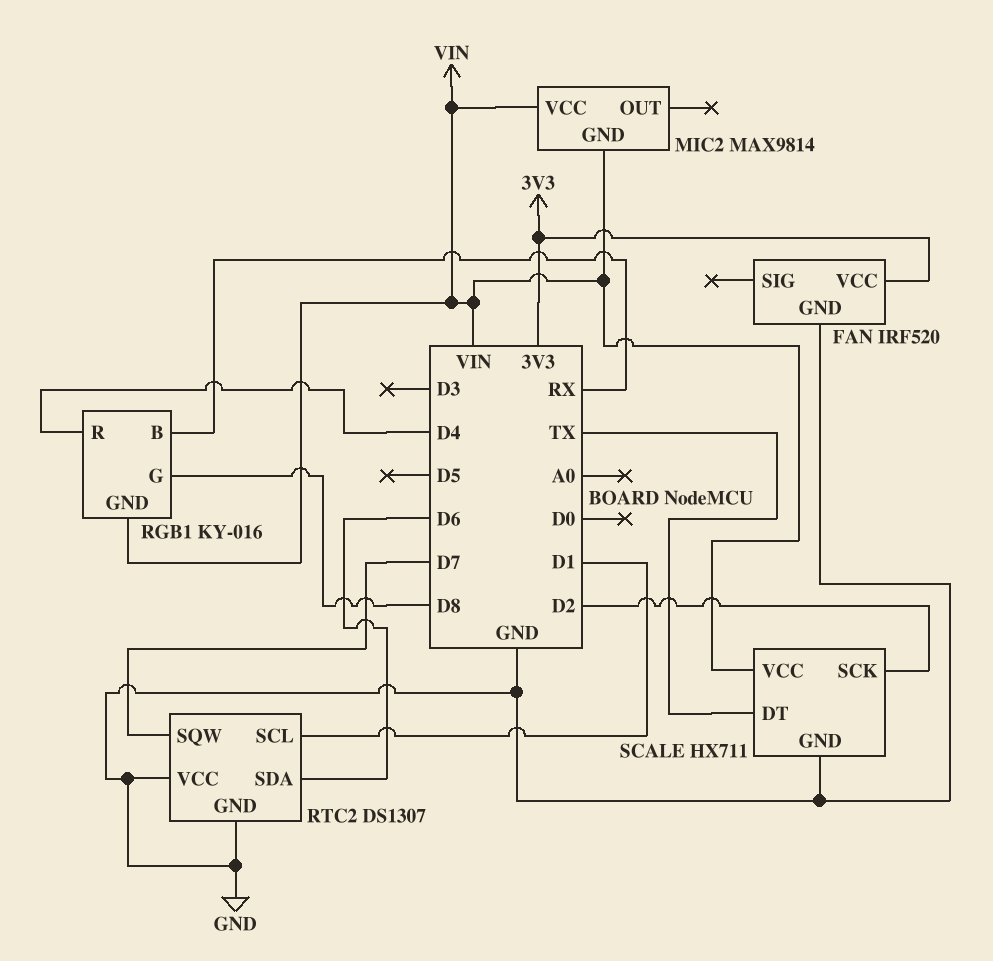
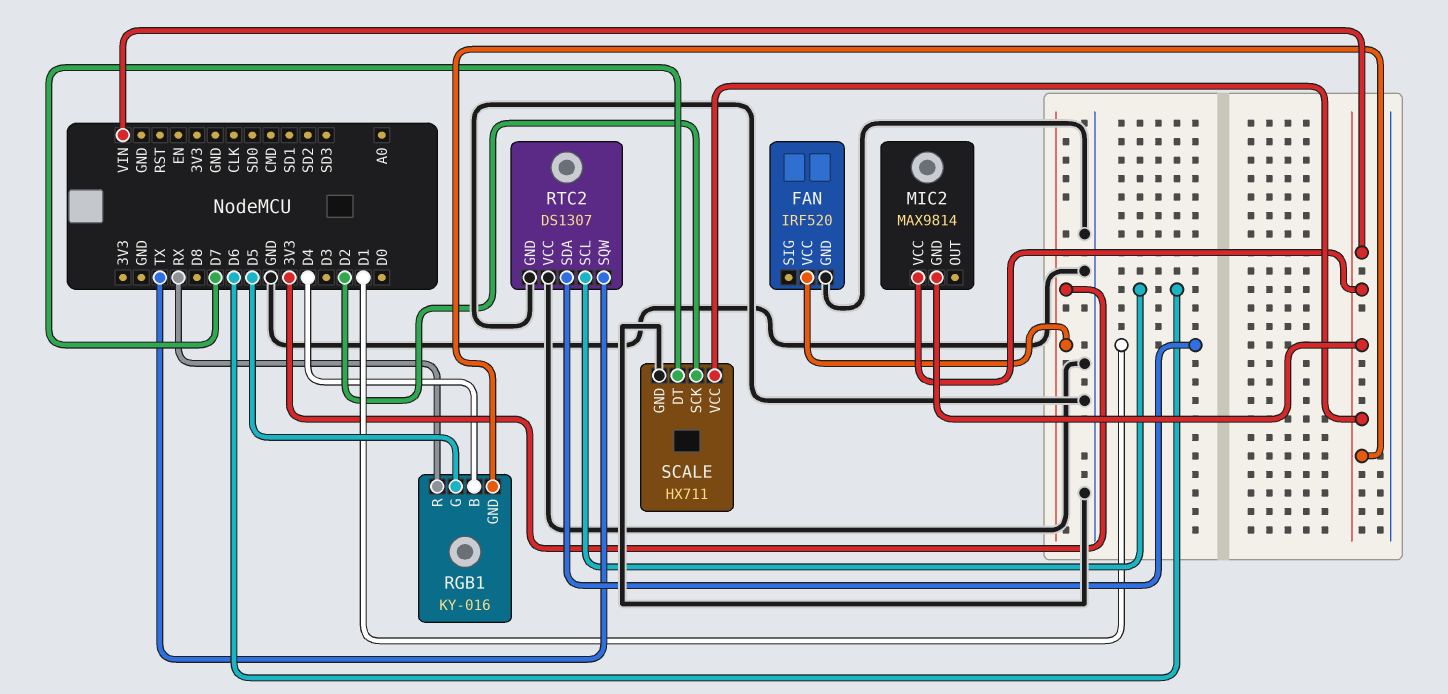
RGB1 pin B: RX -> D4
RGB1 pin G: D8 -> D5
RGB1 pin R: D4 -> RX
RTC2 pin SCL: D1 -> D6
RTC2 pin SDA: D6 -> D1
RTC2 pin SQW: D7 -> TX
SCALE pin DT: TX -> D7

